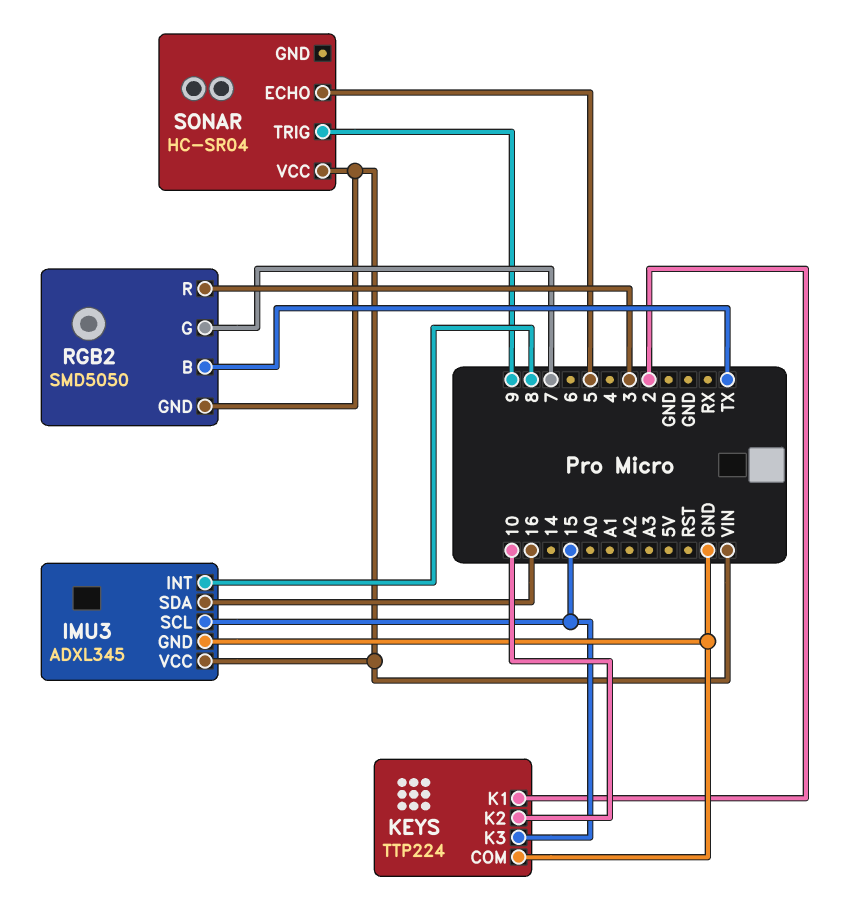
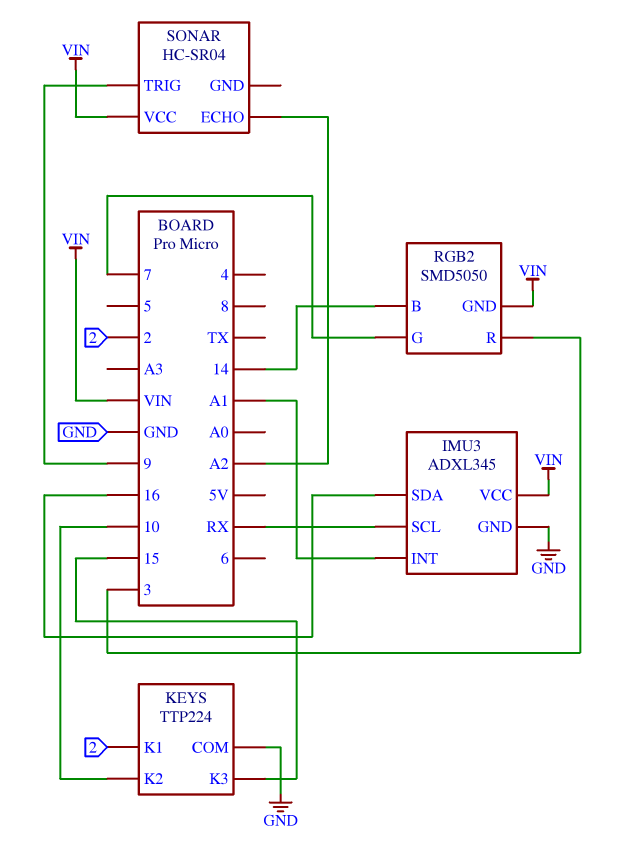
IMU3 pin INT: 8 -> A1
IMU3 pin SCL: 15 -> RX
RGB2 pin B: TX -> 14
SONAR pin ECHO: 5 -> A2

